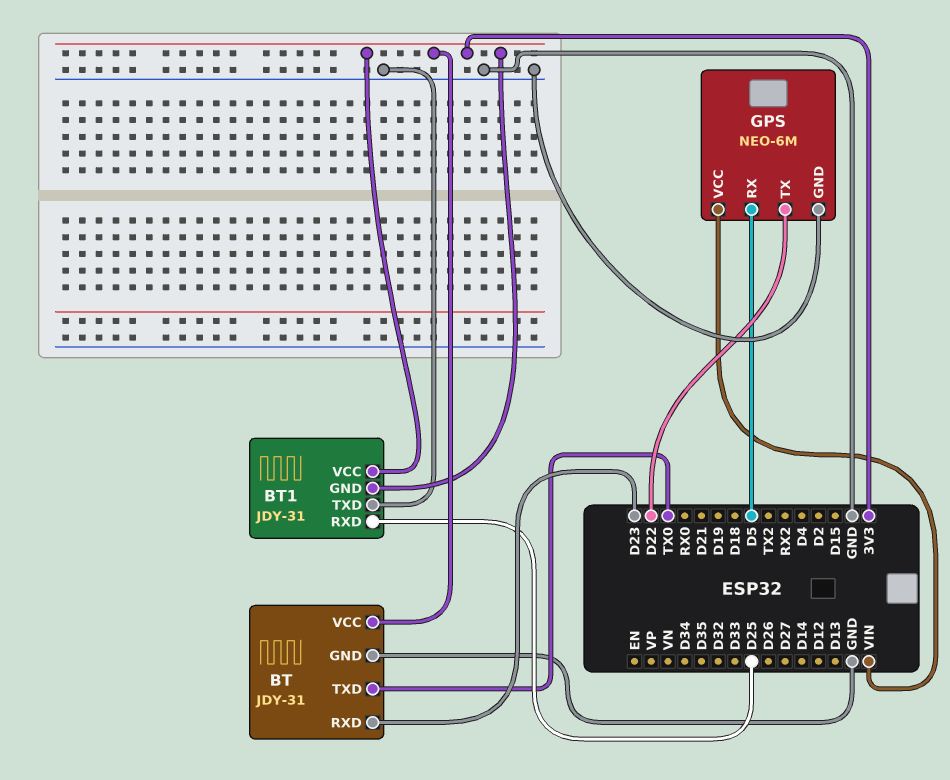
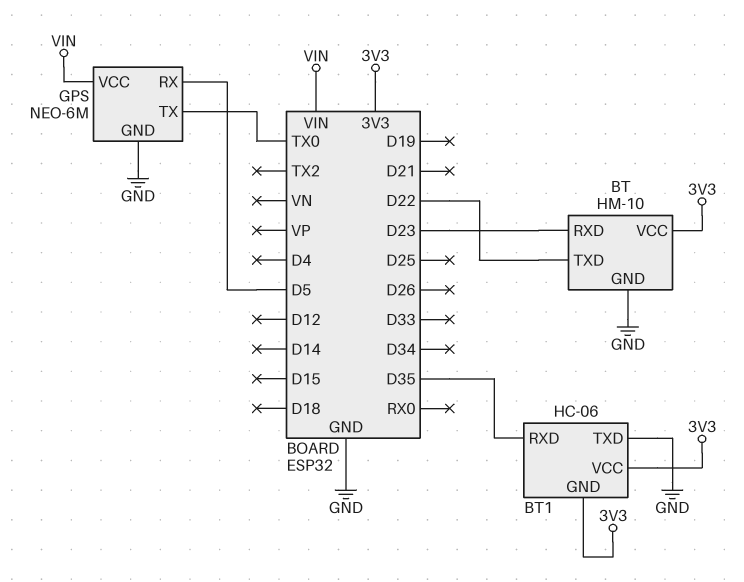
BT: JDY-31 -> HM-10
BT pin TXD: TX0 -> D22
BT1: JDY-31 -> HC-06
BT1 pin RXD: D25 -> D35
GPS pin TX: D22 -> TX0

